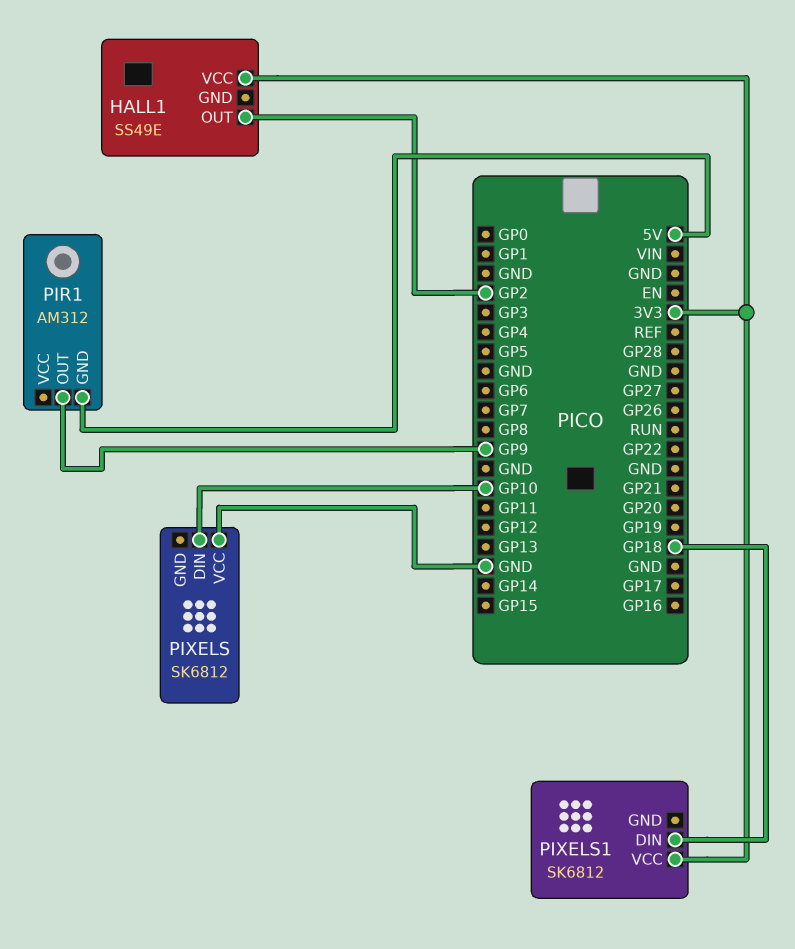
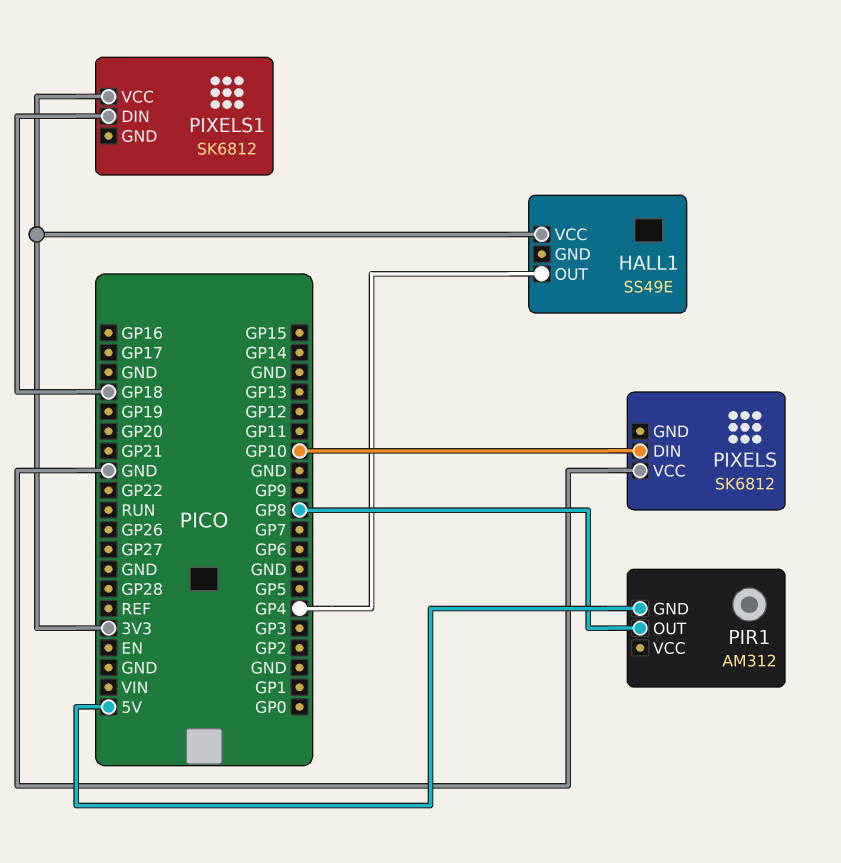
HALL1 pin OUT: GP2 -> GP4
PIR1 pin OUT: GP9 -> GP8

